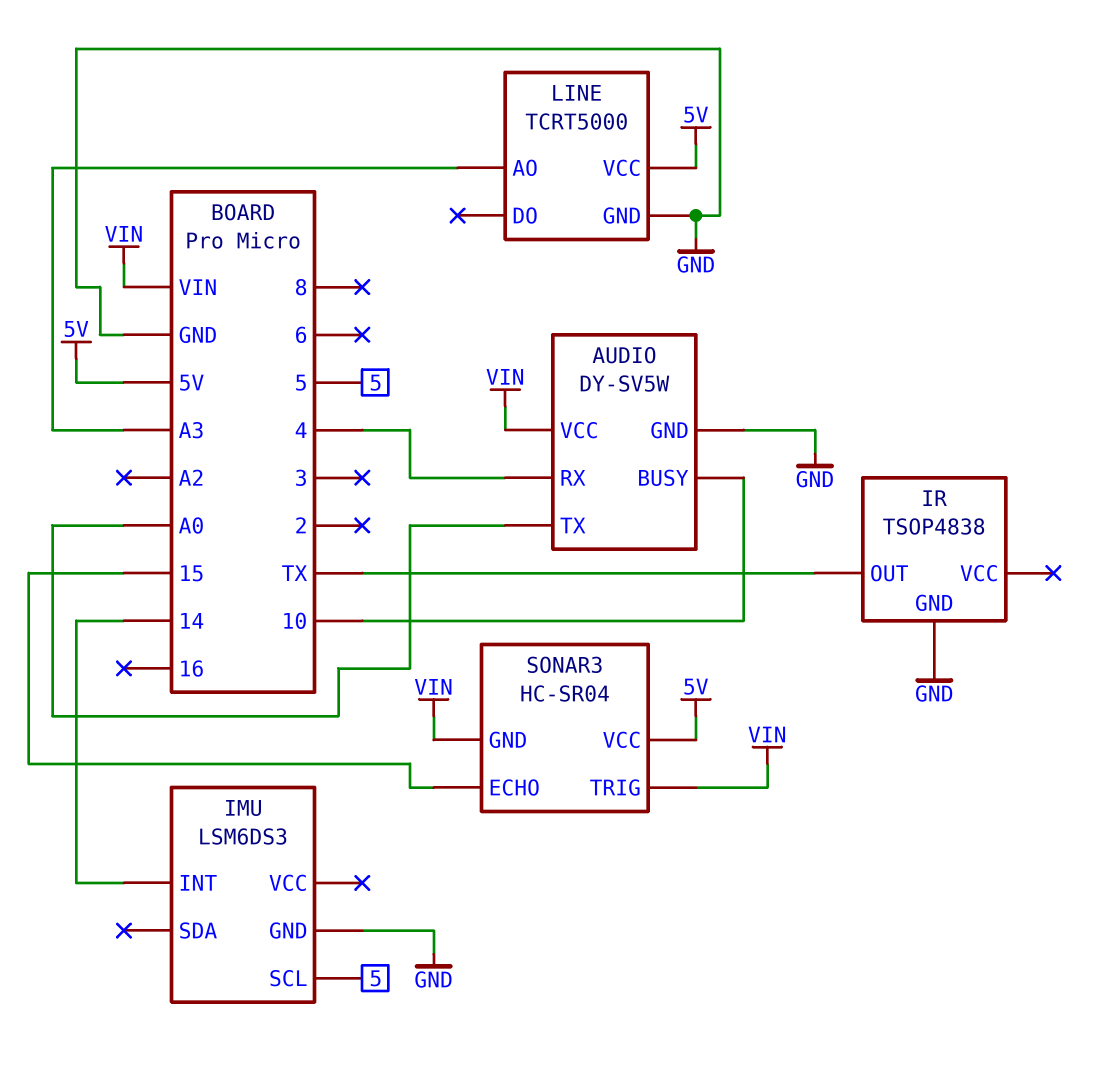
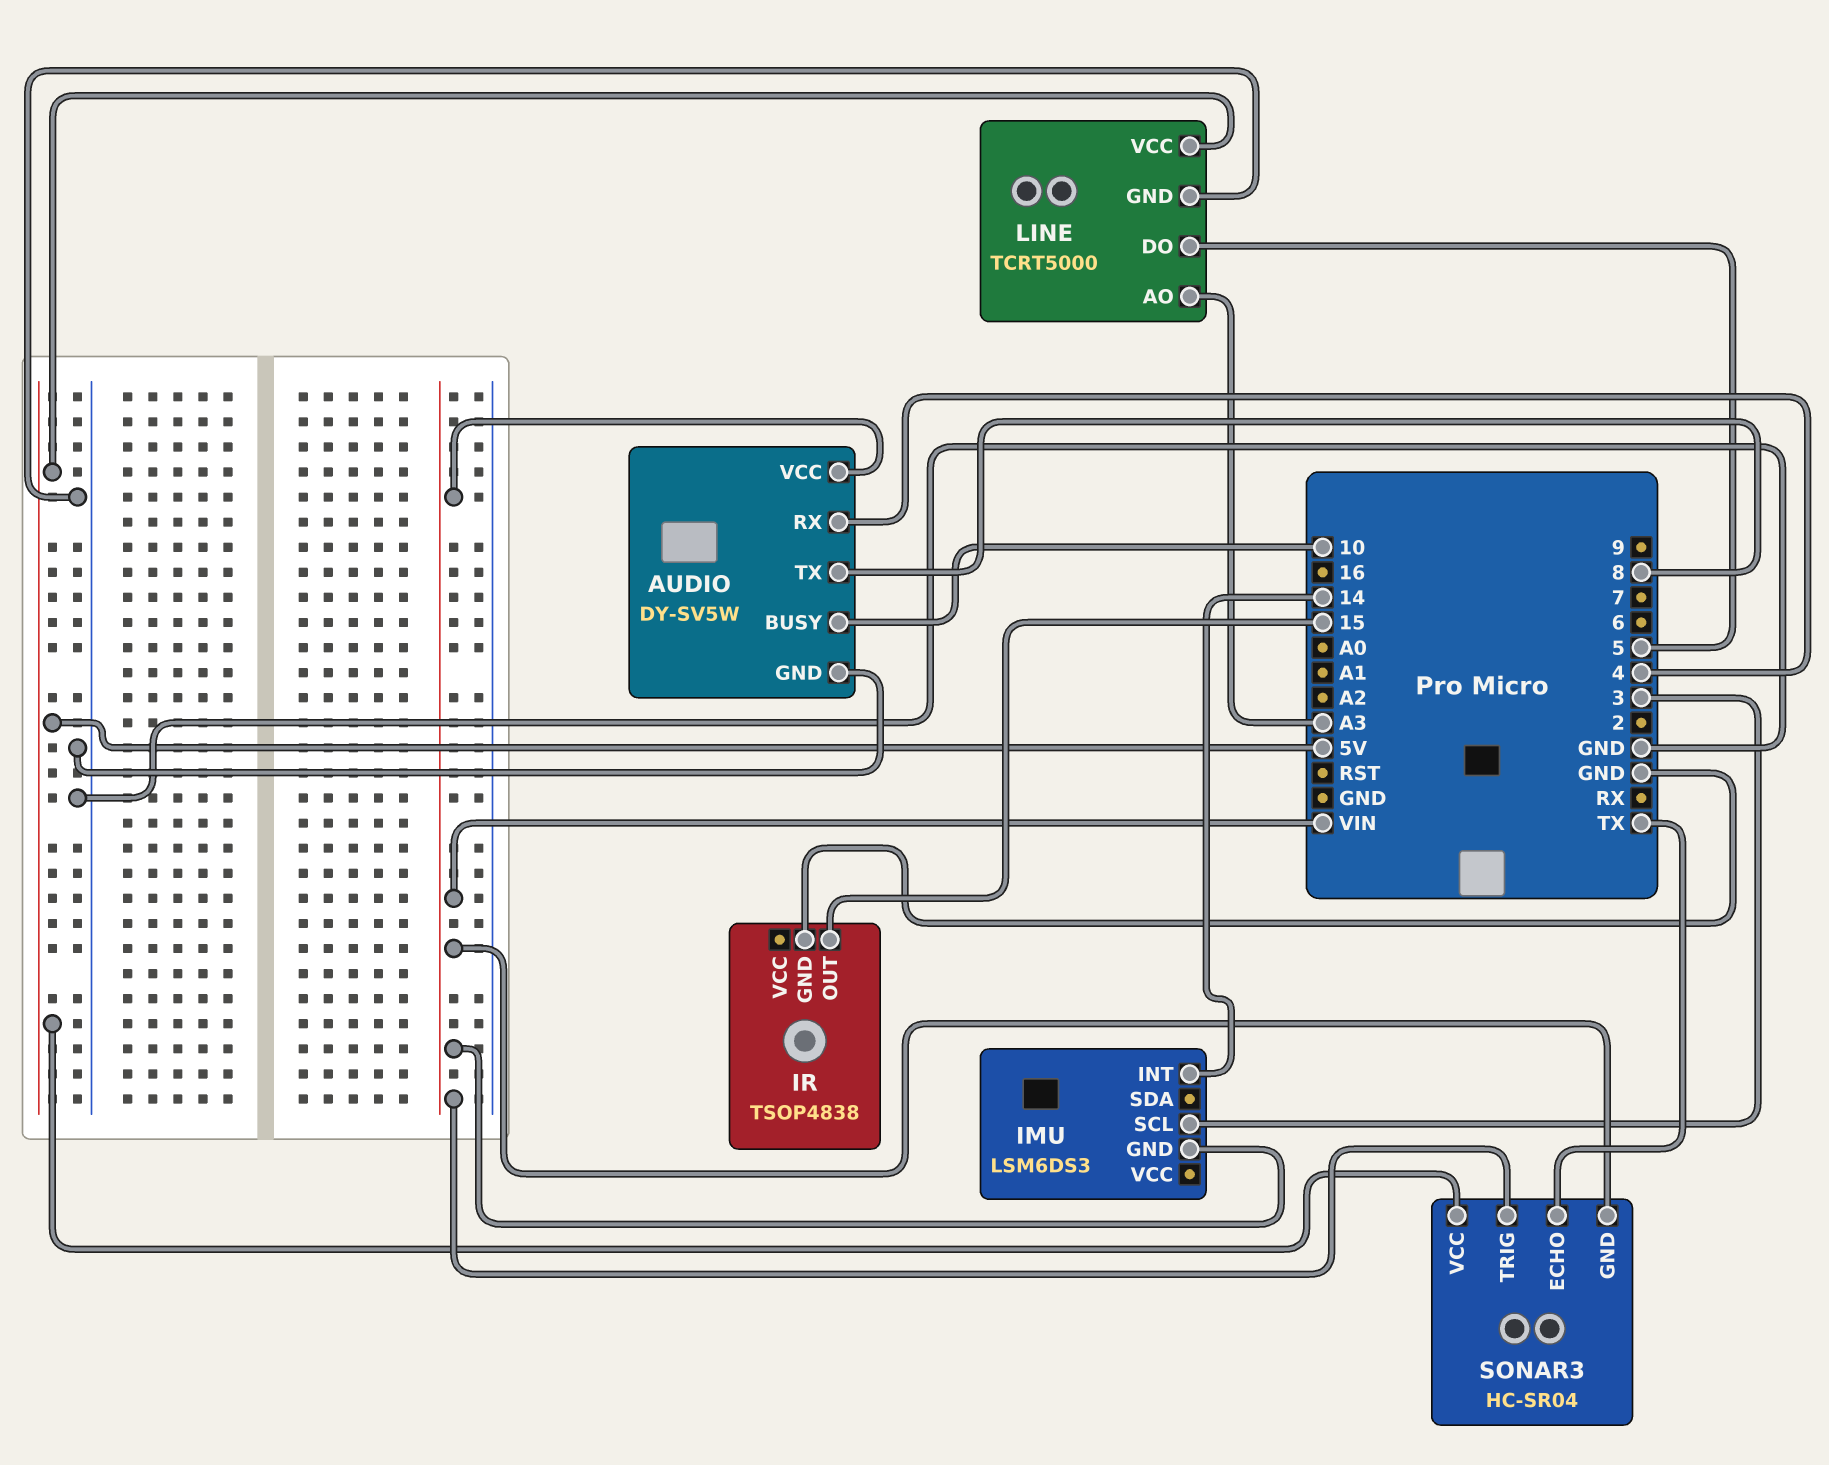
AUDIO pin TX: A0 -> 8
IMU pin GND: GND -> VIN
IMU pin SCL: 5 -> 3
IR pin OUT: TX -> 15
LINE pin DO: none -> 5
SONAR3 pin ECHO: 15 -> TX

